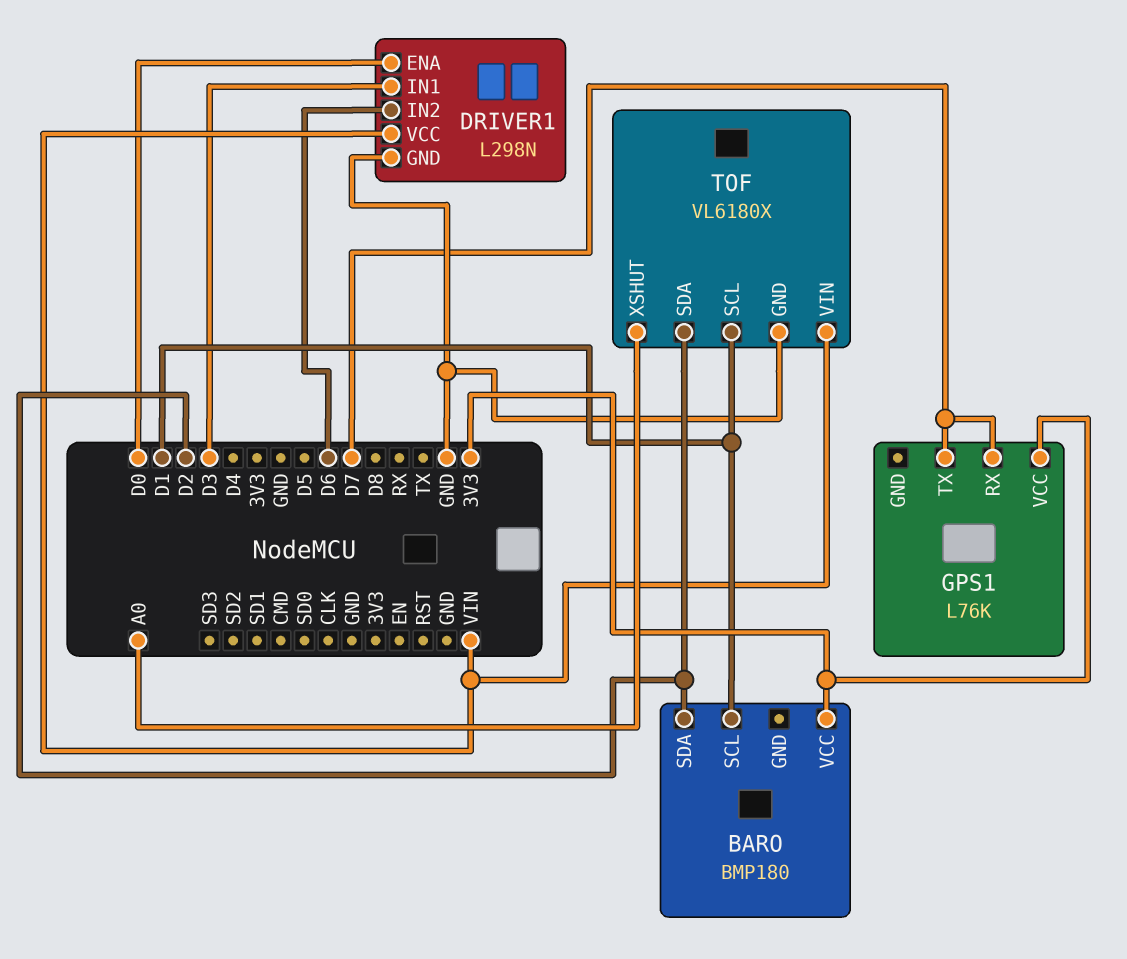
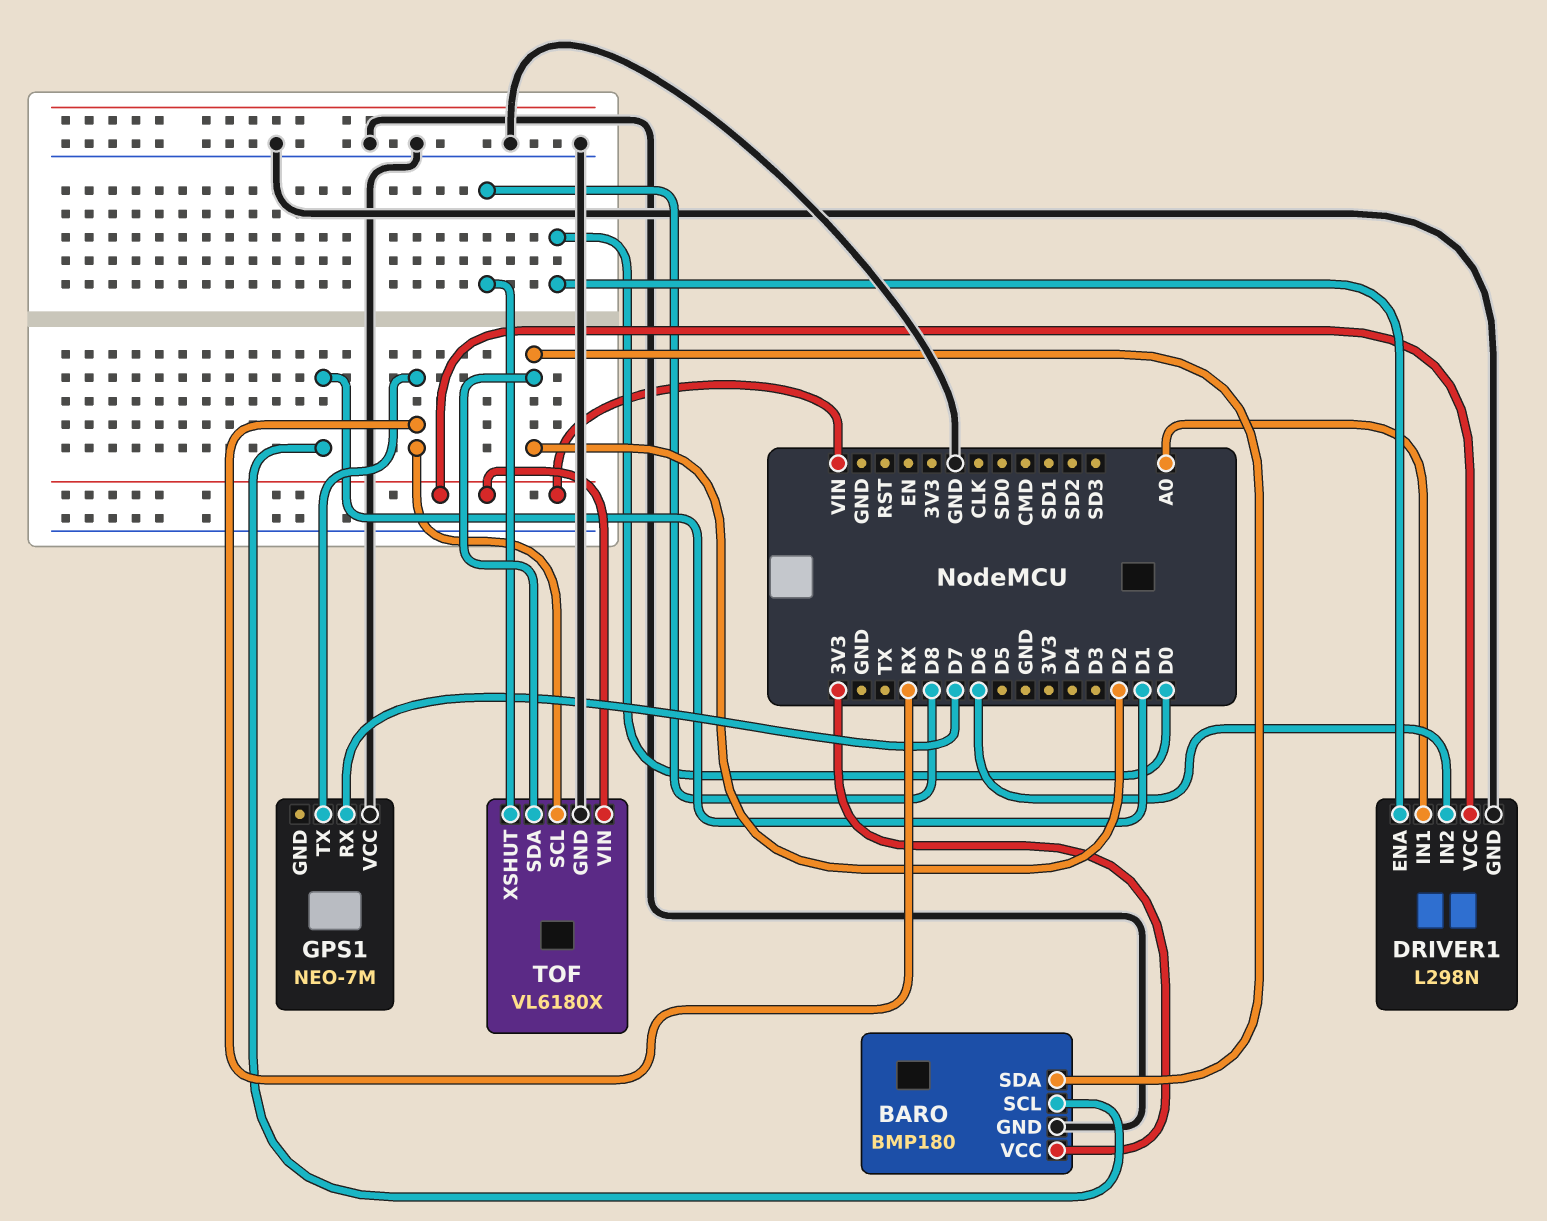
BARO pin GND: none -> GND
DRIVER1 pin IN1: D3 -> A0
GPS1: L76K -> NEO-7M
GPS1 pin TX: D7 -> RX
GPS1 pin VCC: 3V3 -> GND
TOF pin SCL: D1 -> RX
TOF pin XSHUT: A0 -> D8

